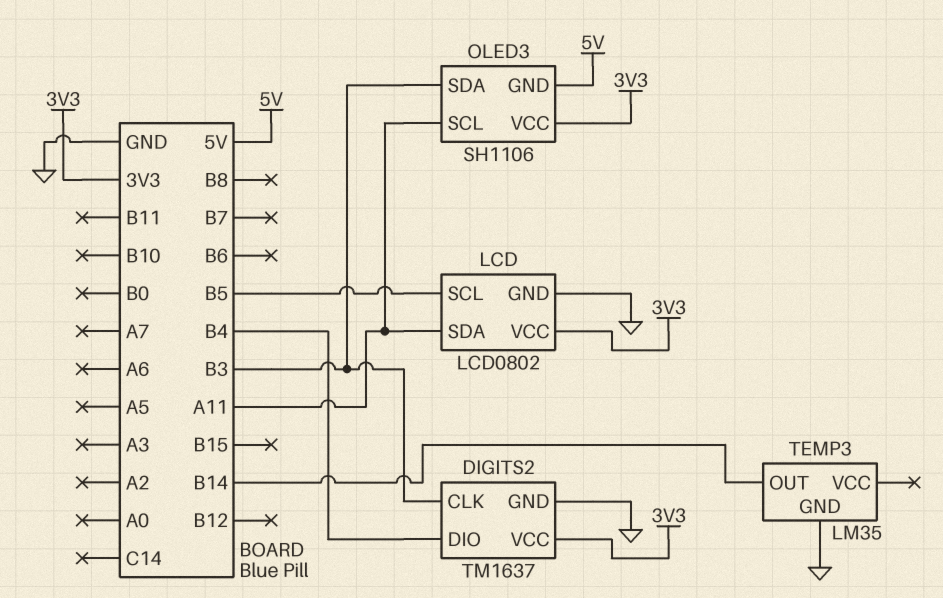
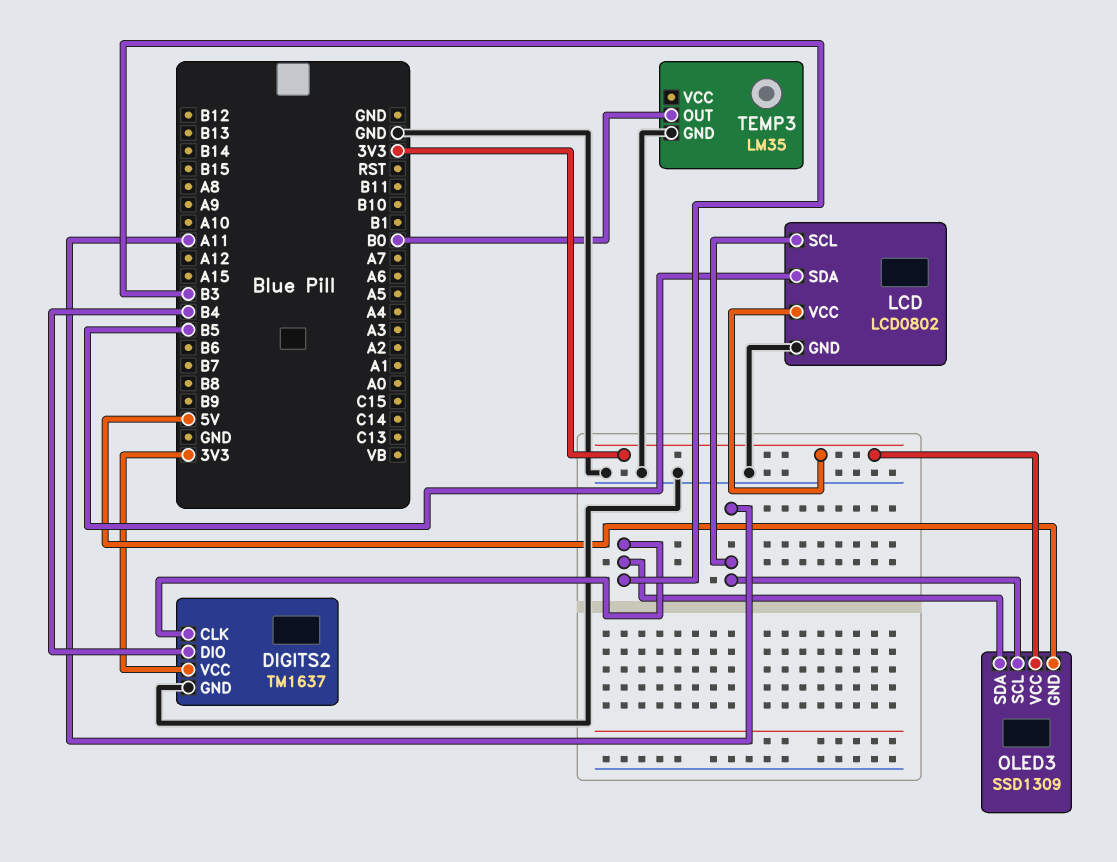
LCD pin SCL: B5 -> A11
LCD pin SDA: A11 -> B5
OLED3: SH1106 -> SSD1309
TEMP3 pin OUT: B14 -> B0

